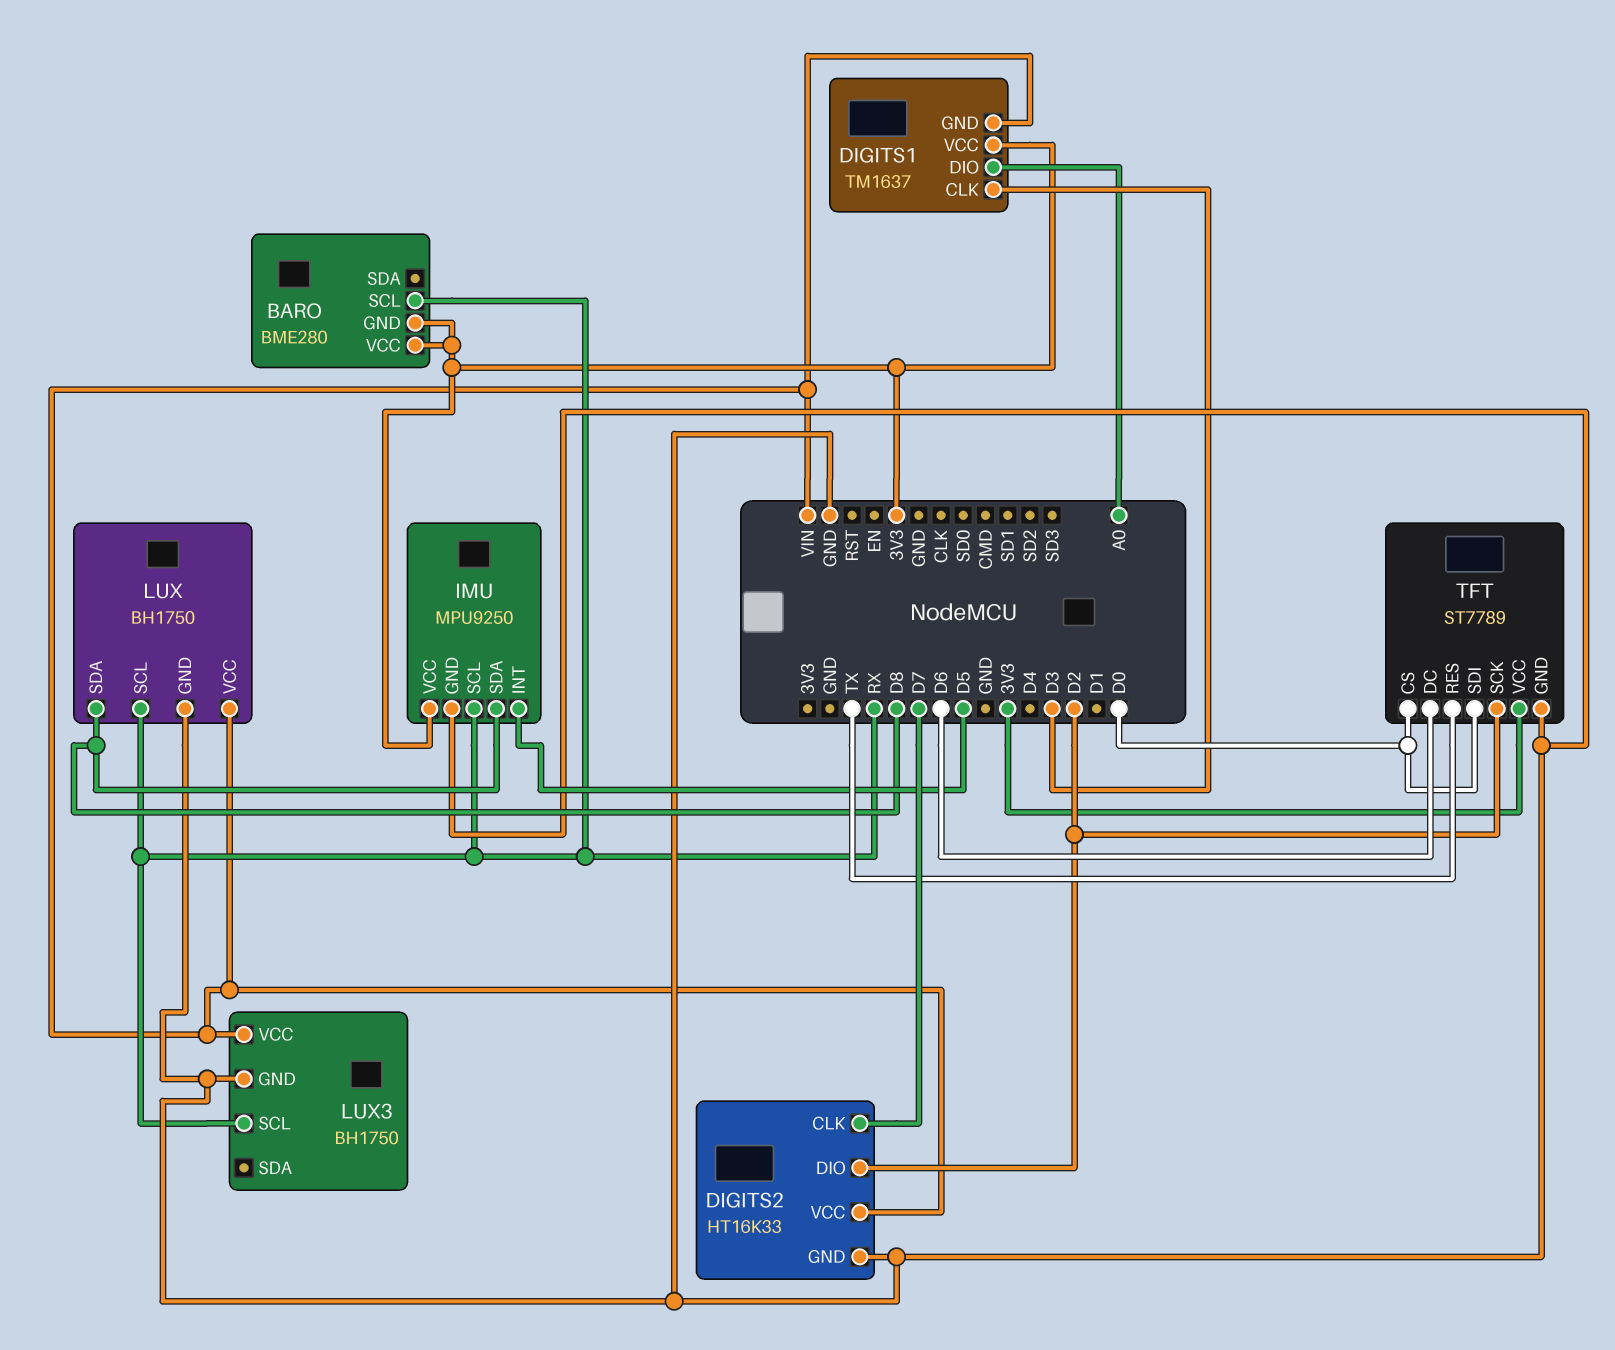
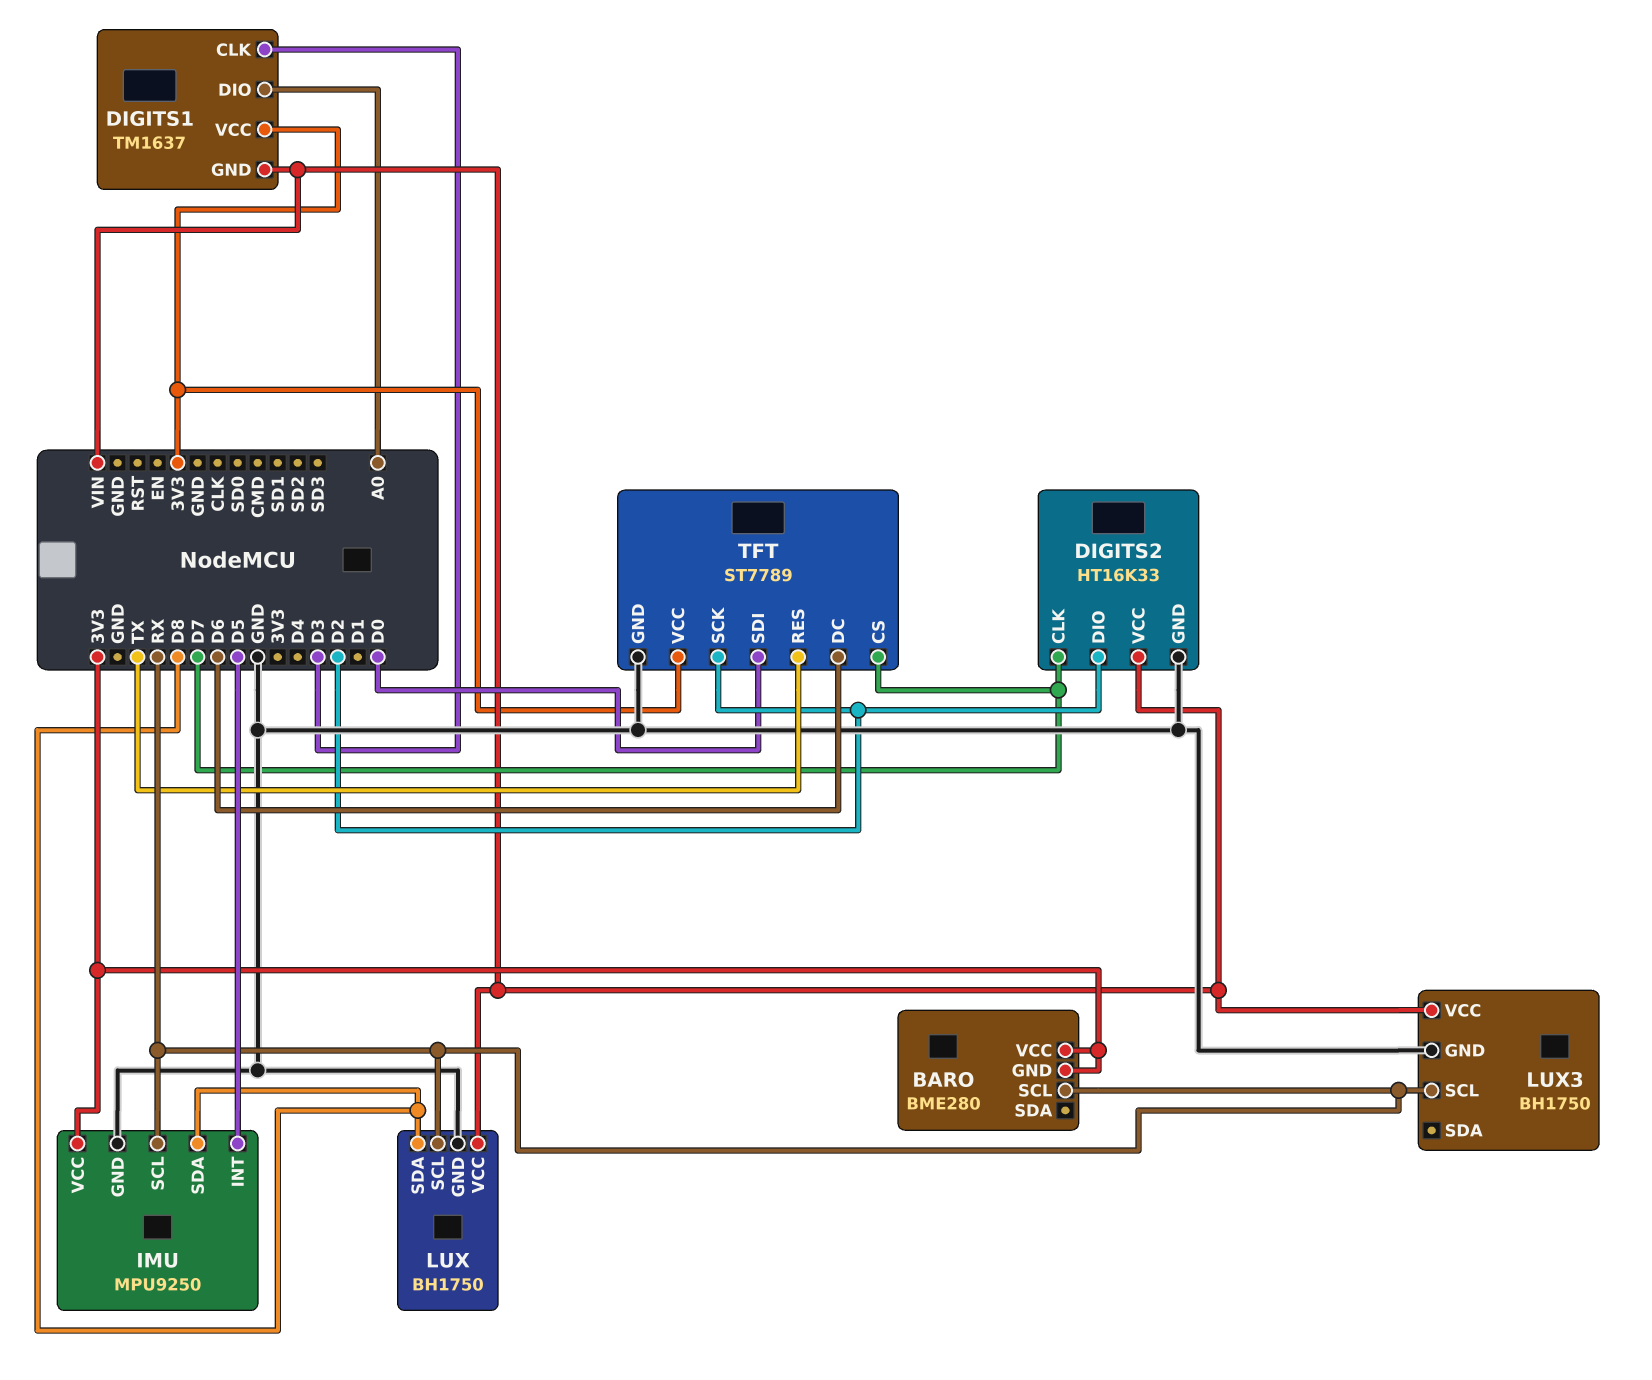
TFT pin CS: D0 -> D7

